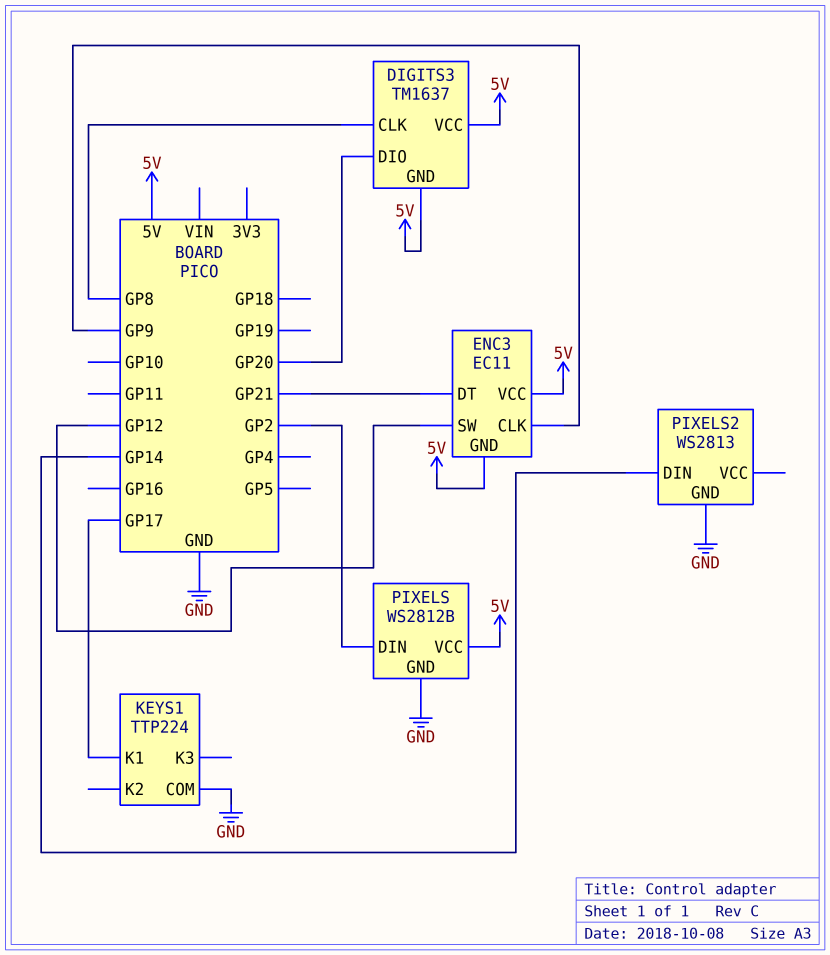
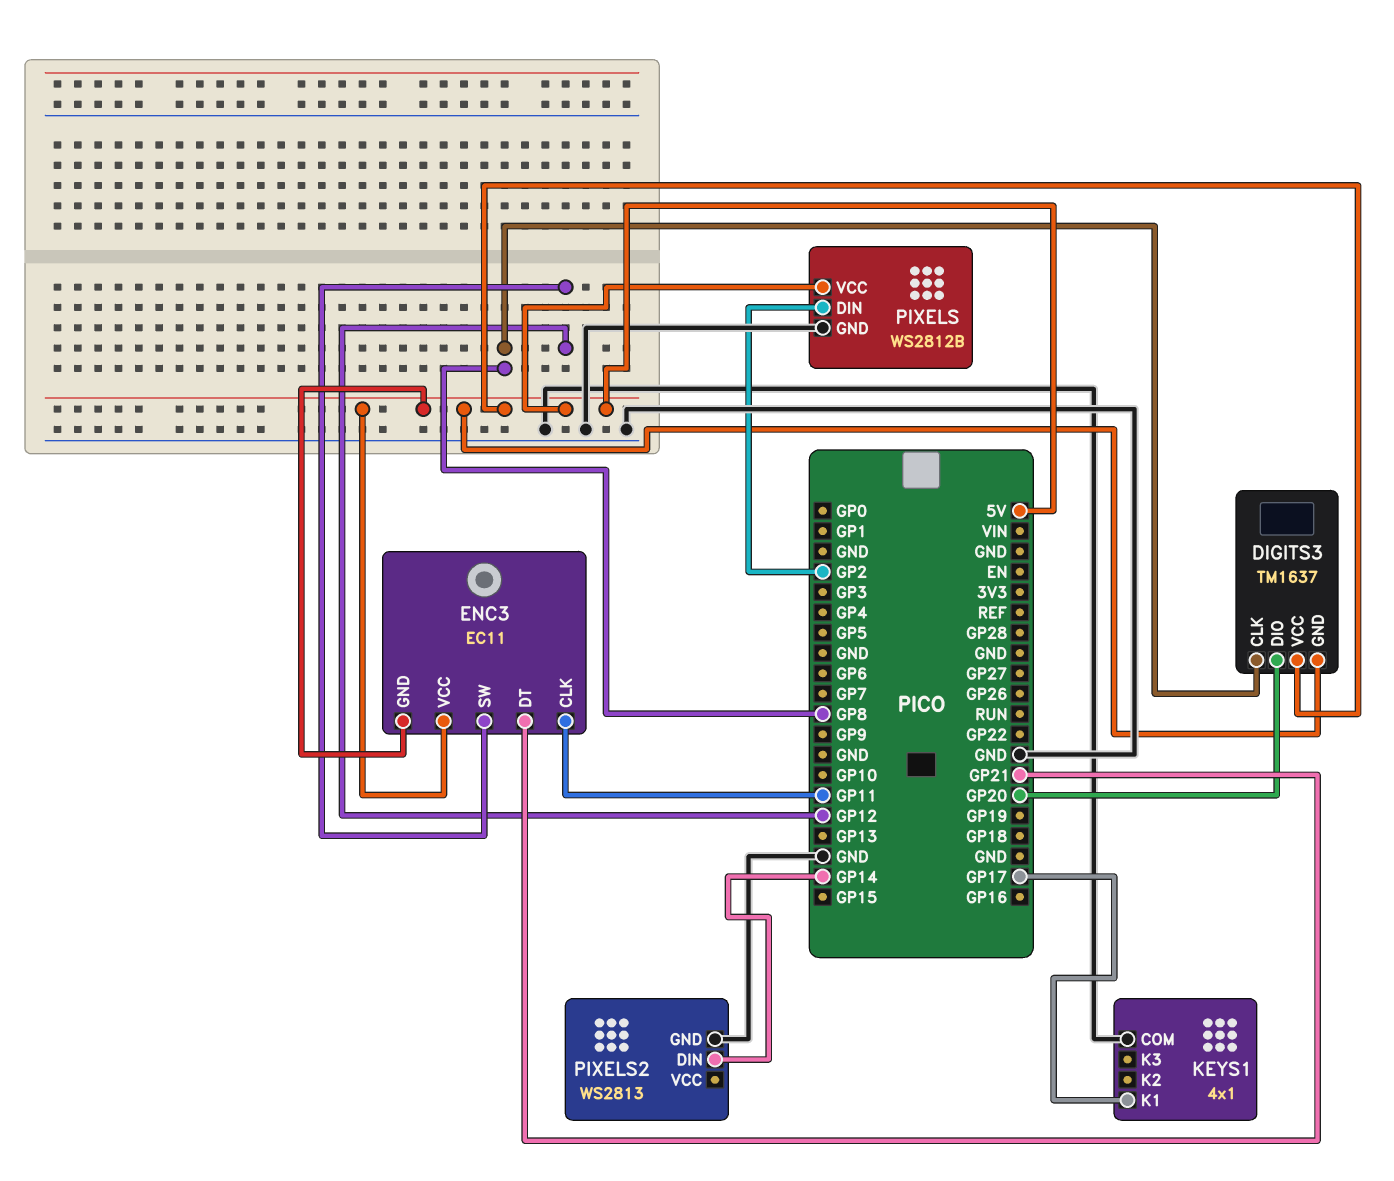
ENC3 pin CLK: GP9 -> GP11
KEYS1: TTP224 -> 4x1

